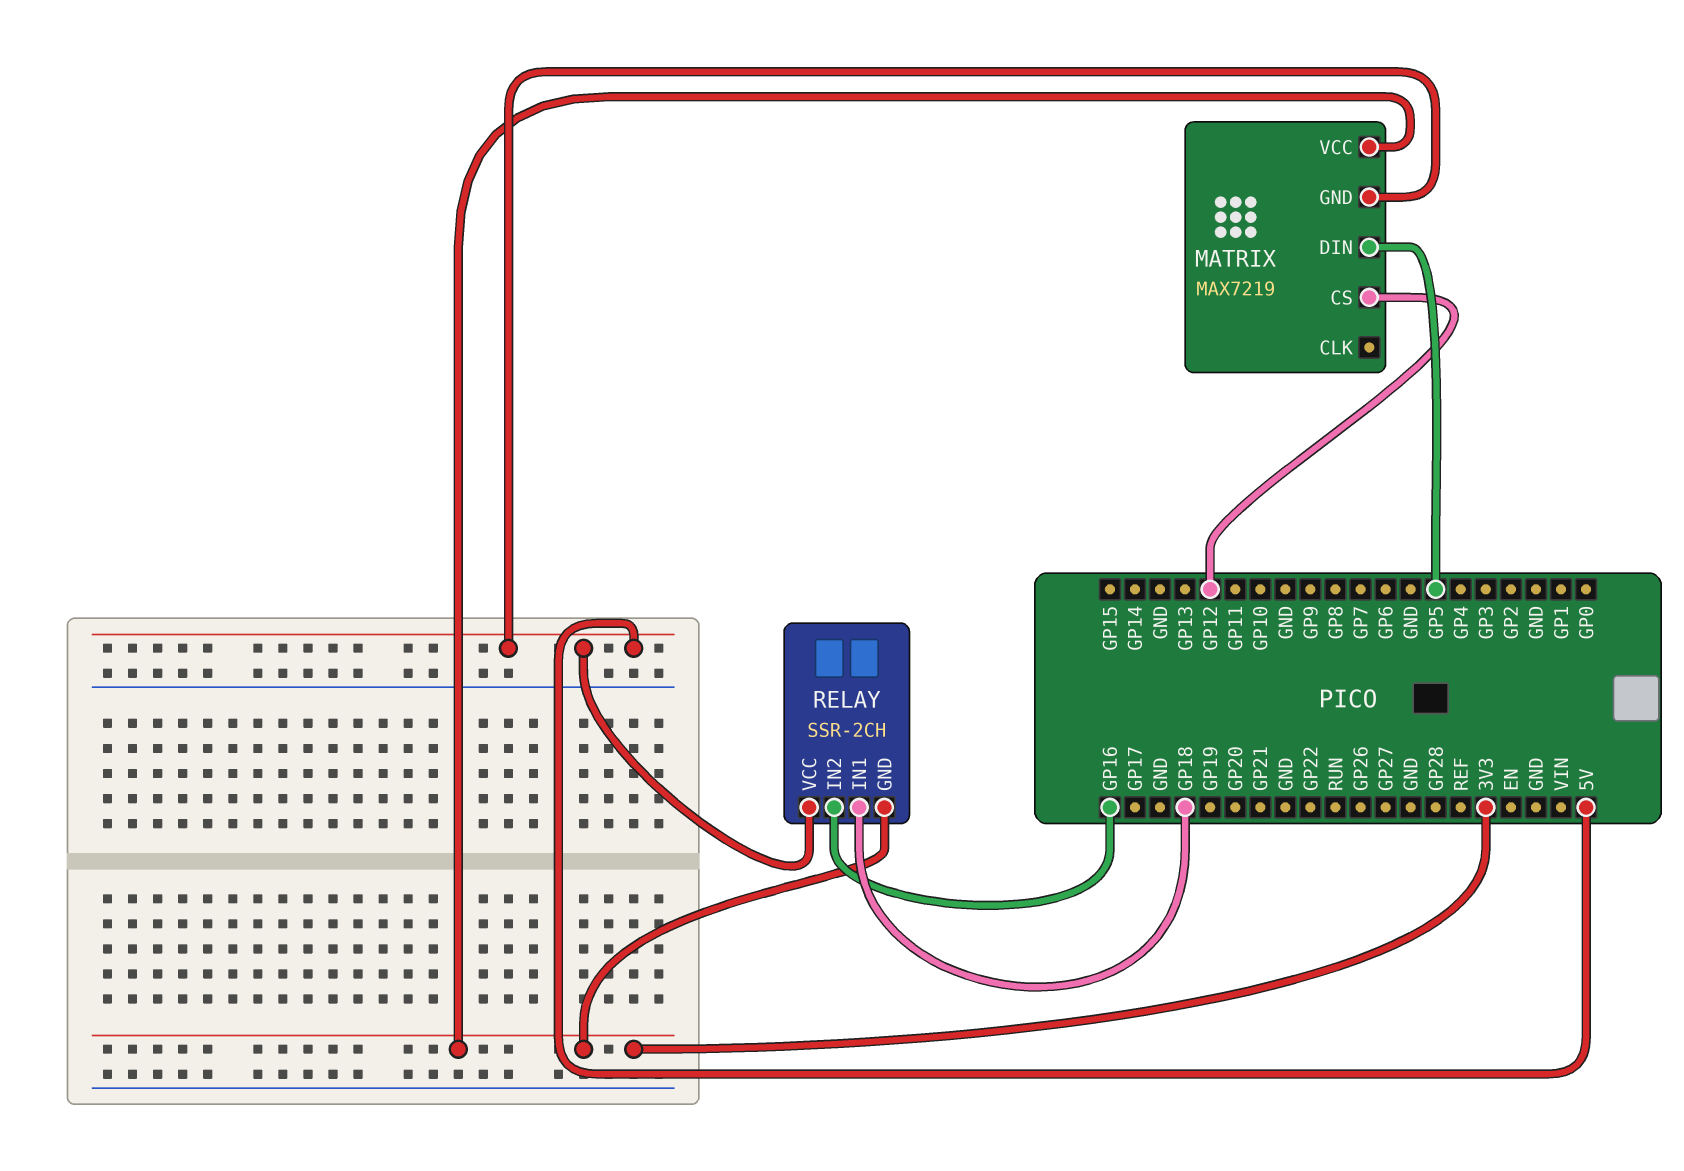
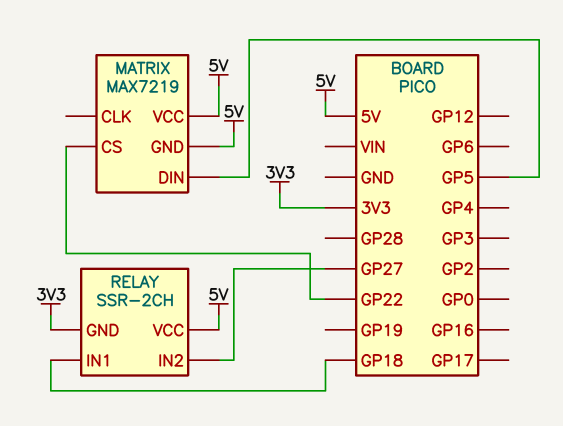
MATRIX pin CS: GP12 -> GP22
MATRIX pin VCC: 3V3 -> 5V
RELAY pin IN2: GP16 -> GP27

